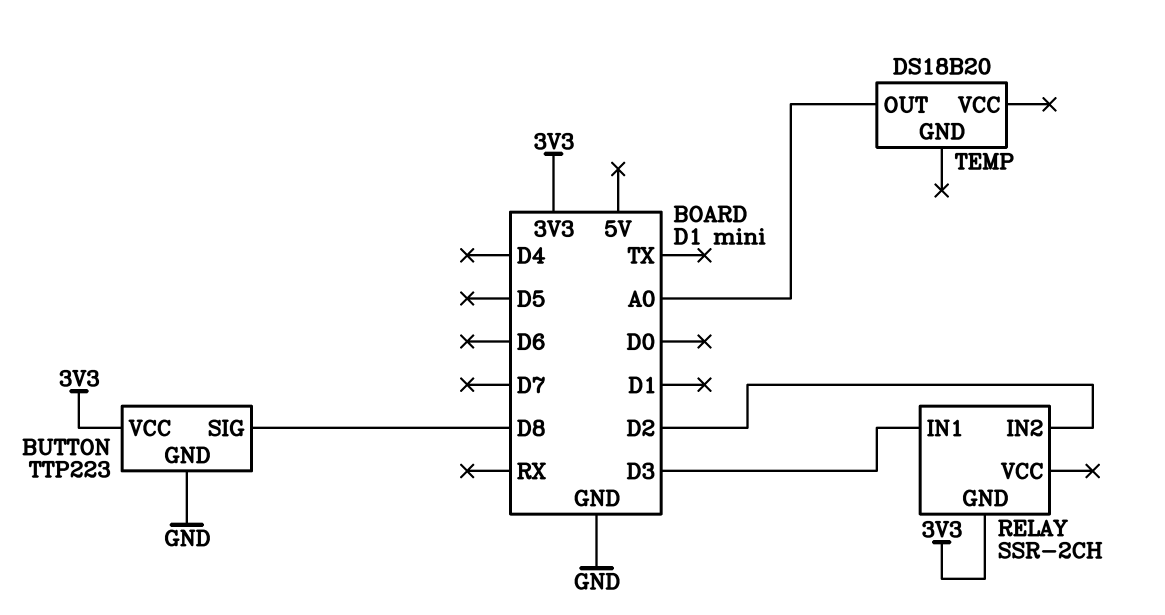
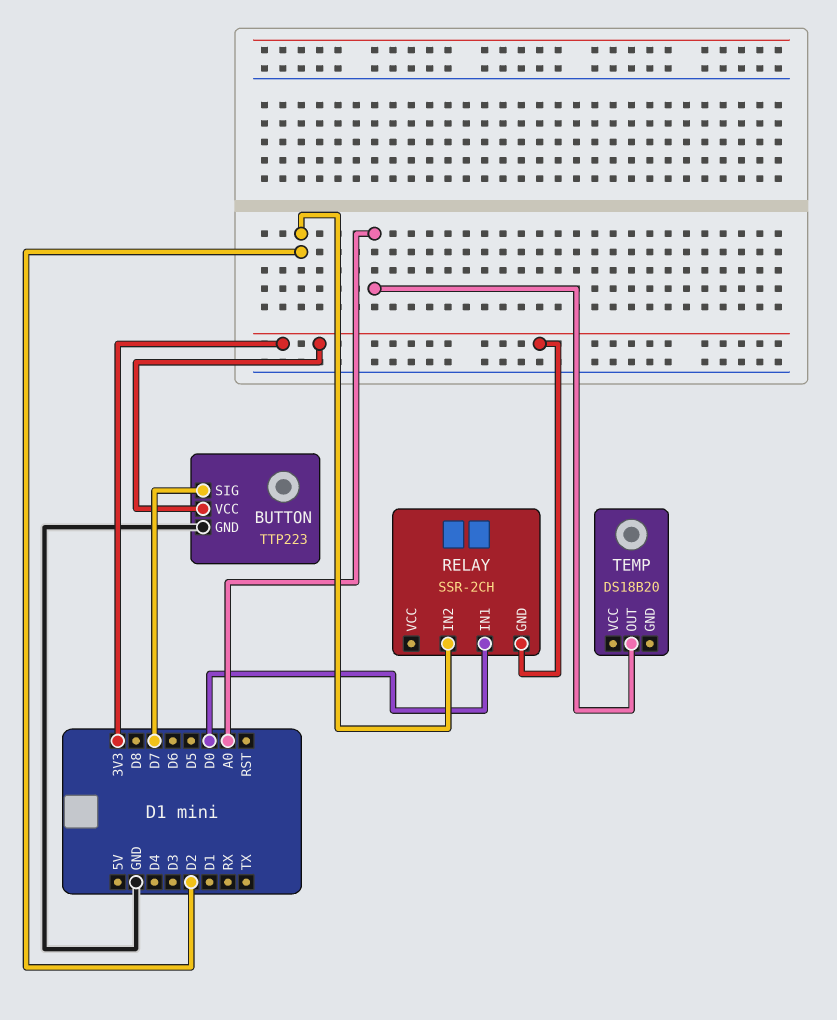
BUTTON pin SIG: D8 -> D7
RELAY pin IN1: D3 -> D0

